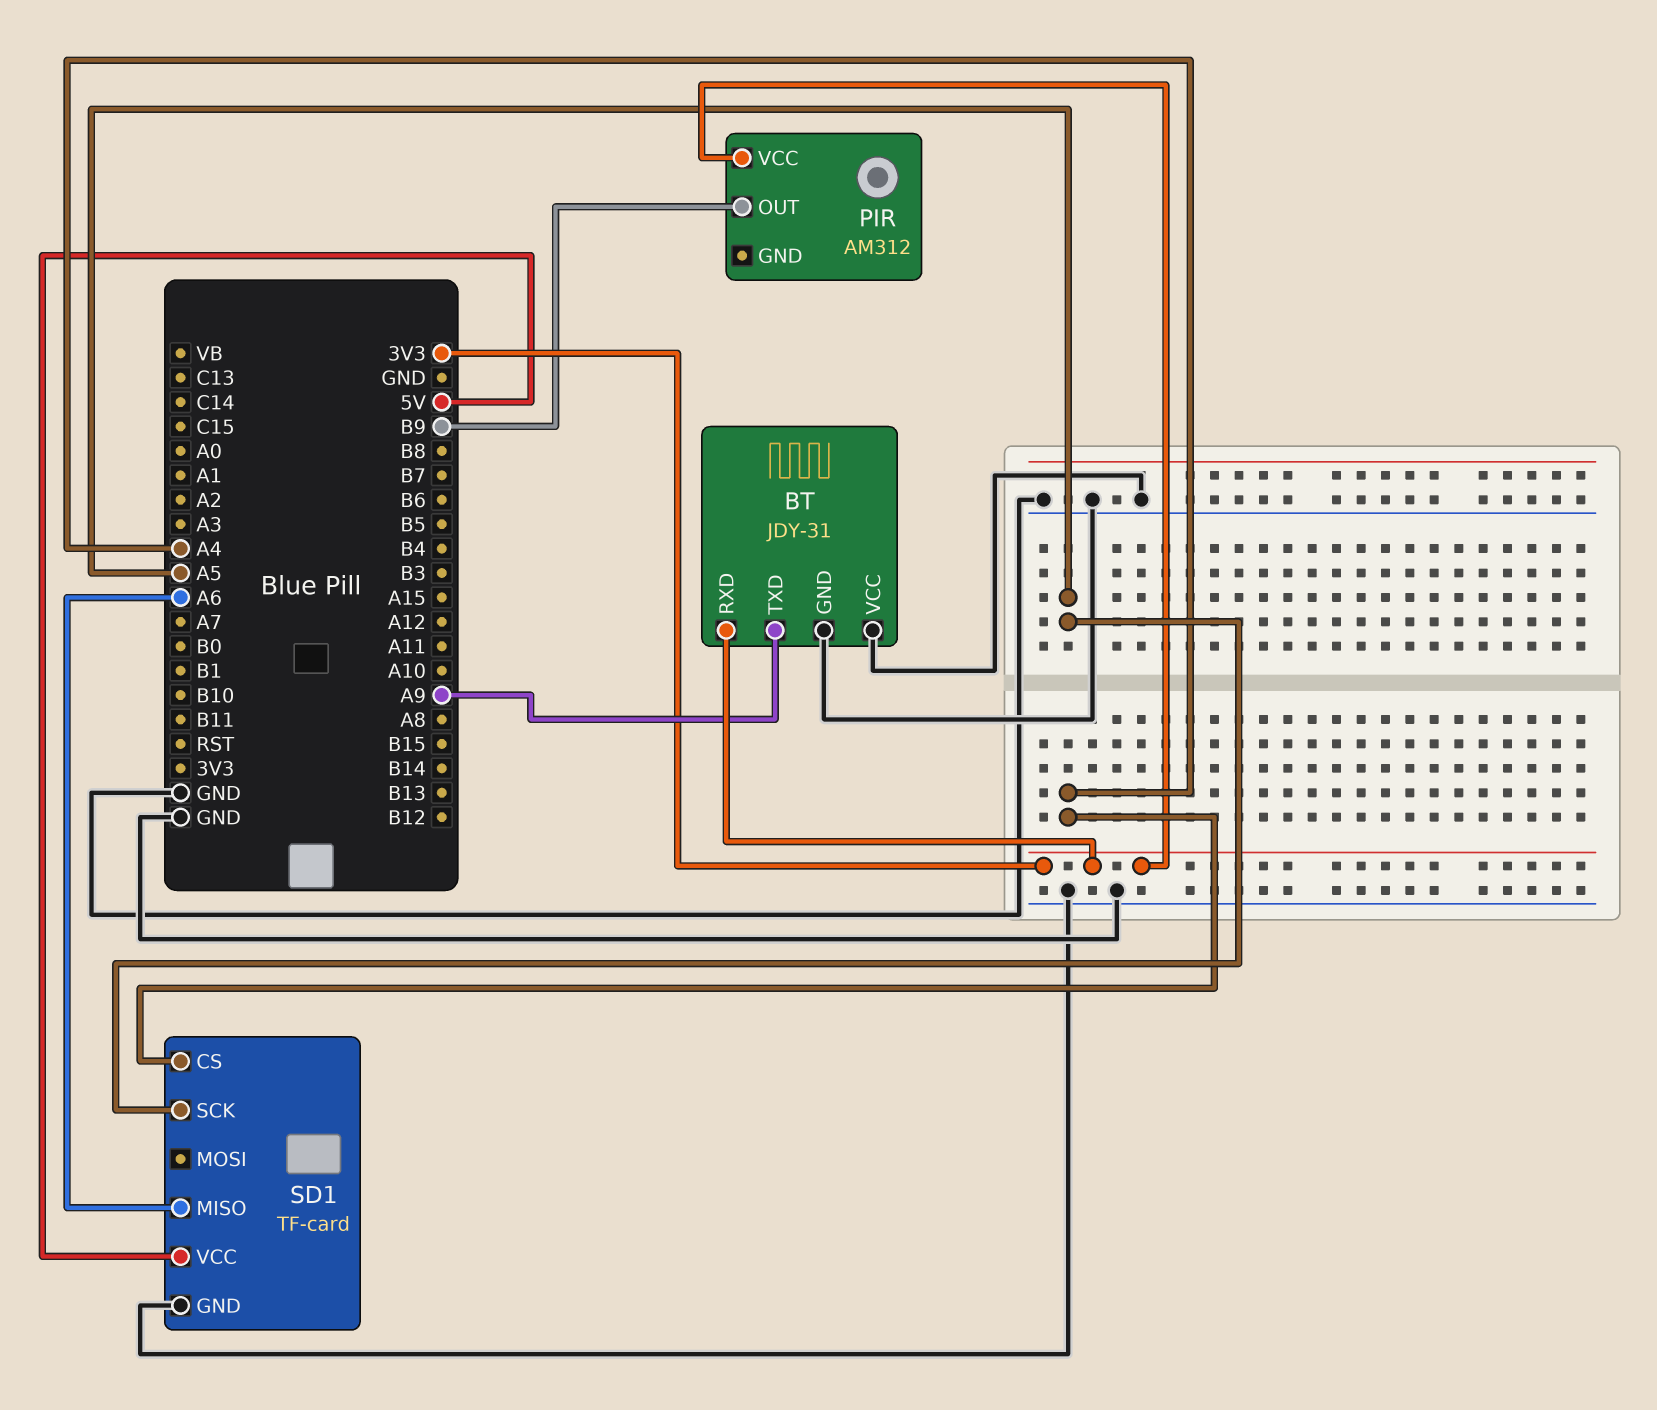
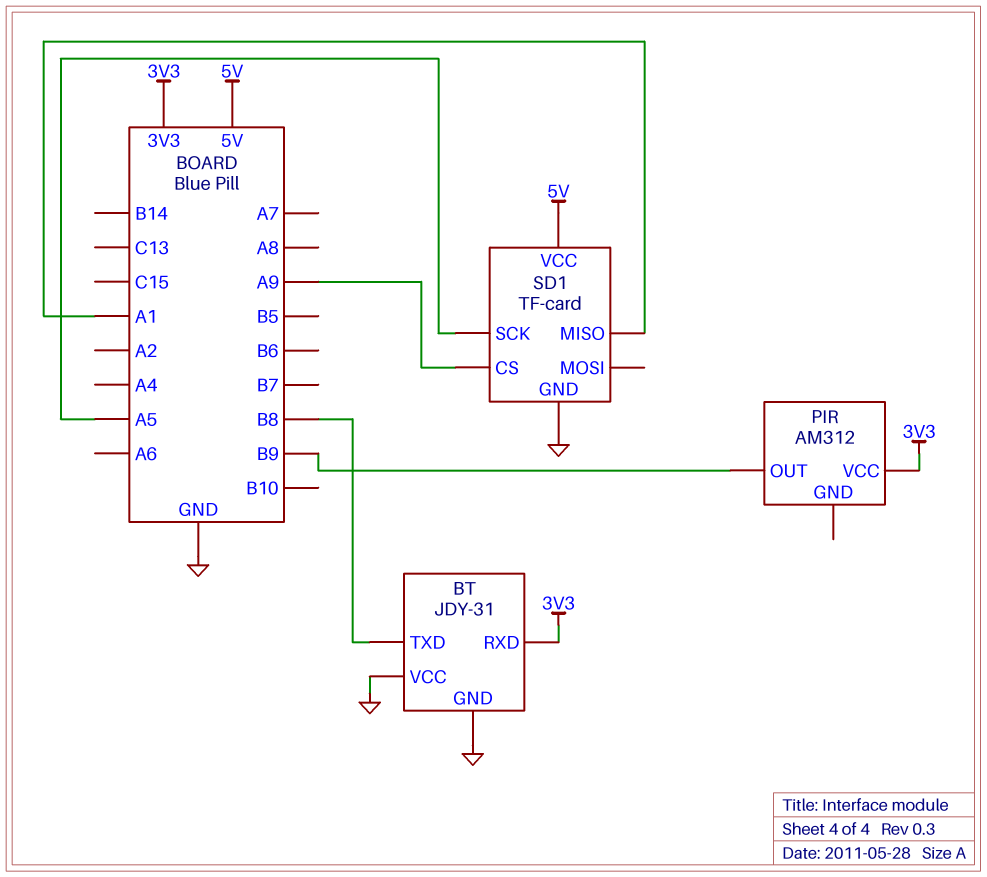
BT pin TXD: A9 -> B8
SD1 pin CS: A4 -> A9
SD1 pin MISO: A6 -> A1

